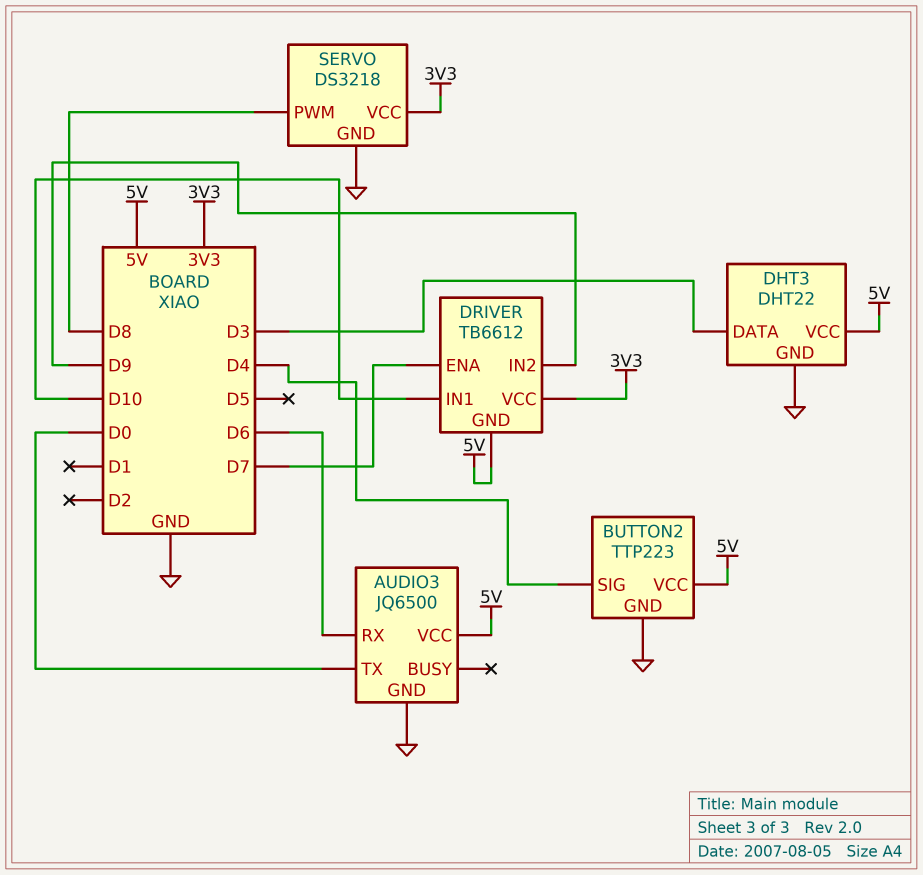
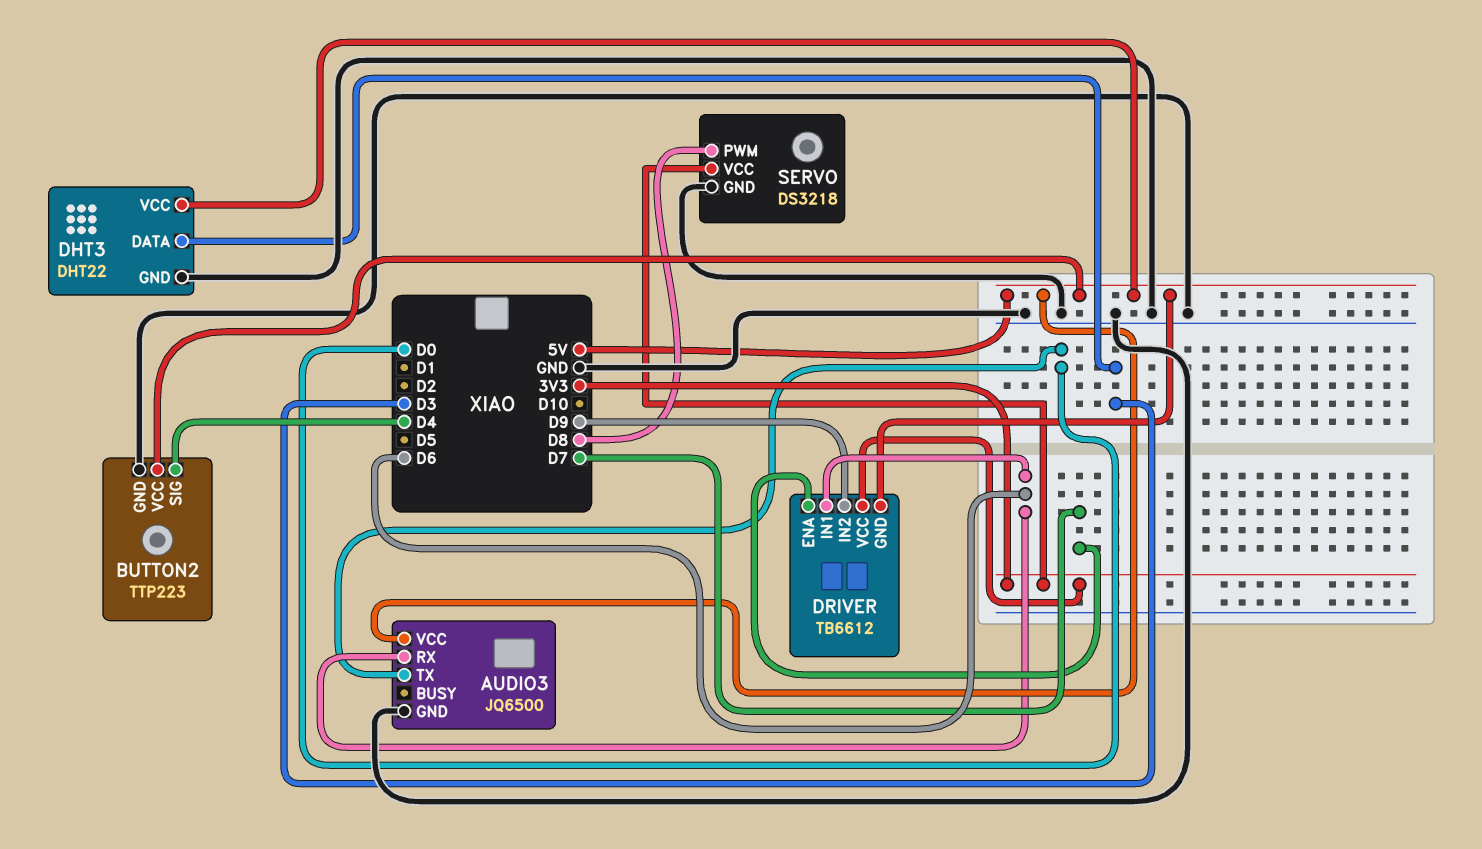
DRIVER pin IN1: D10 -> D6

